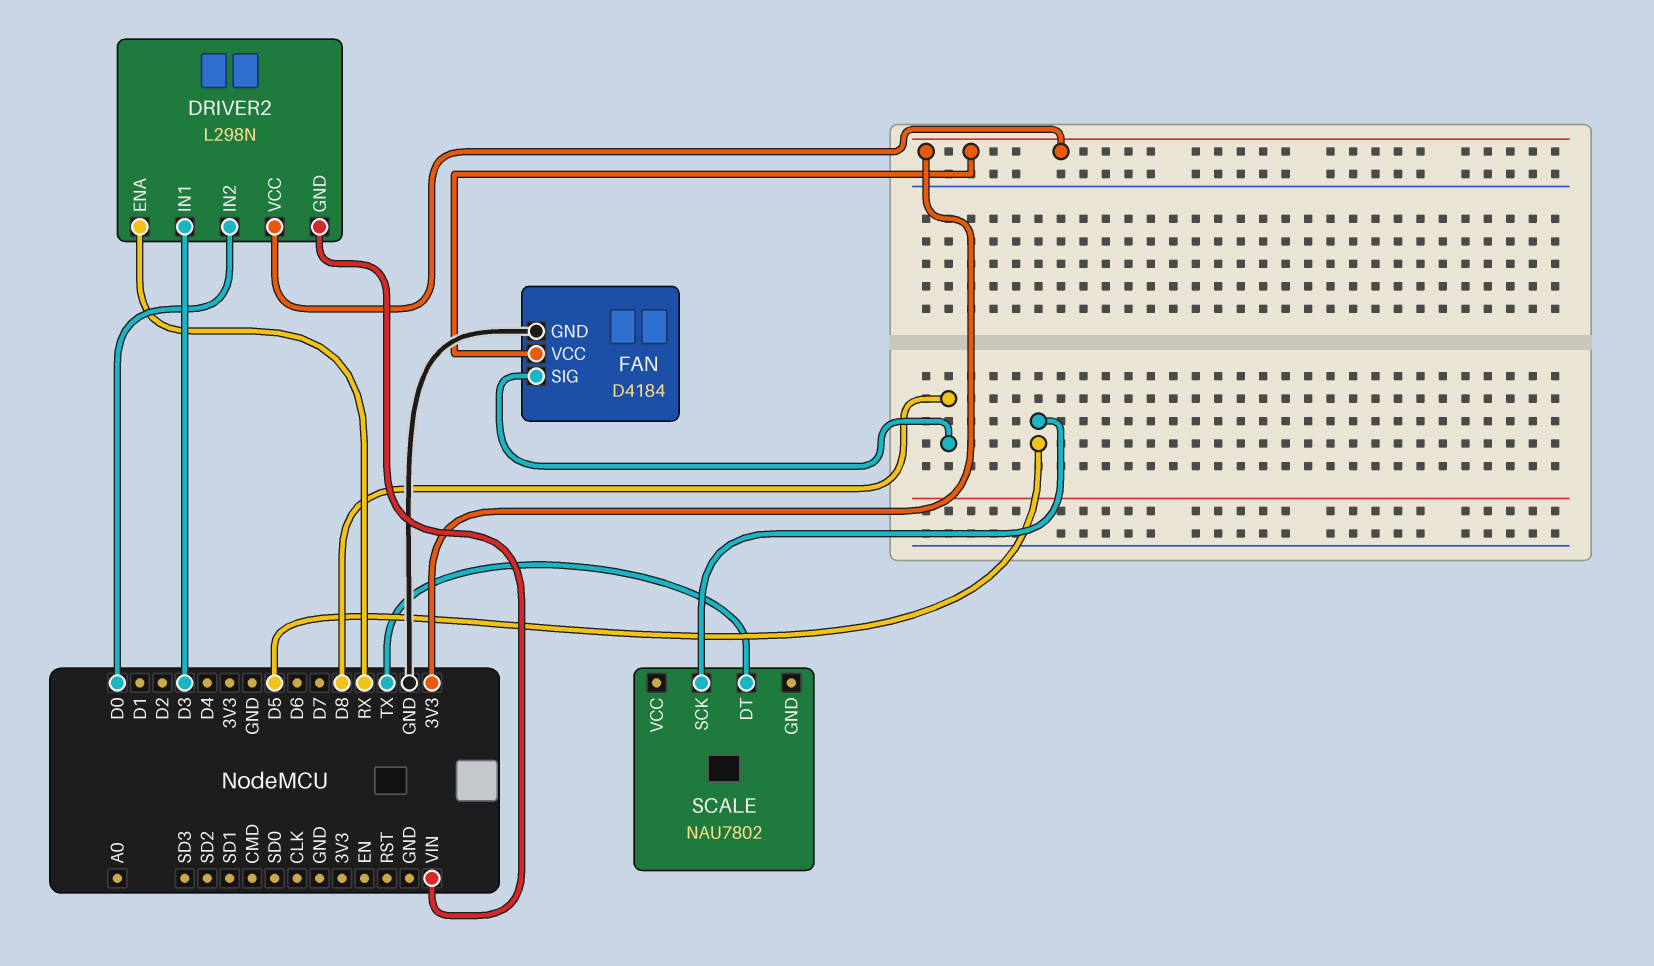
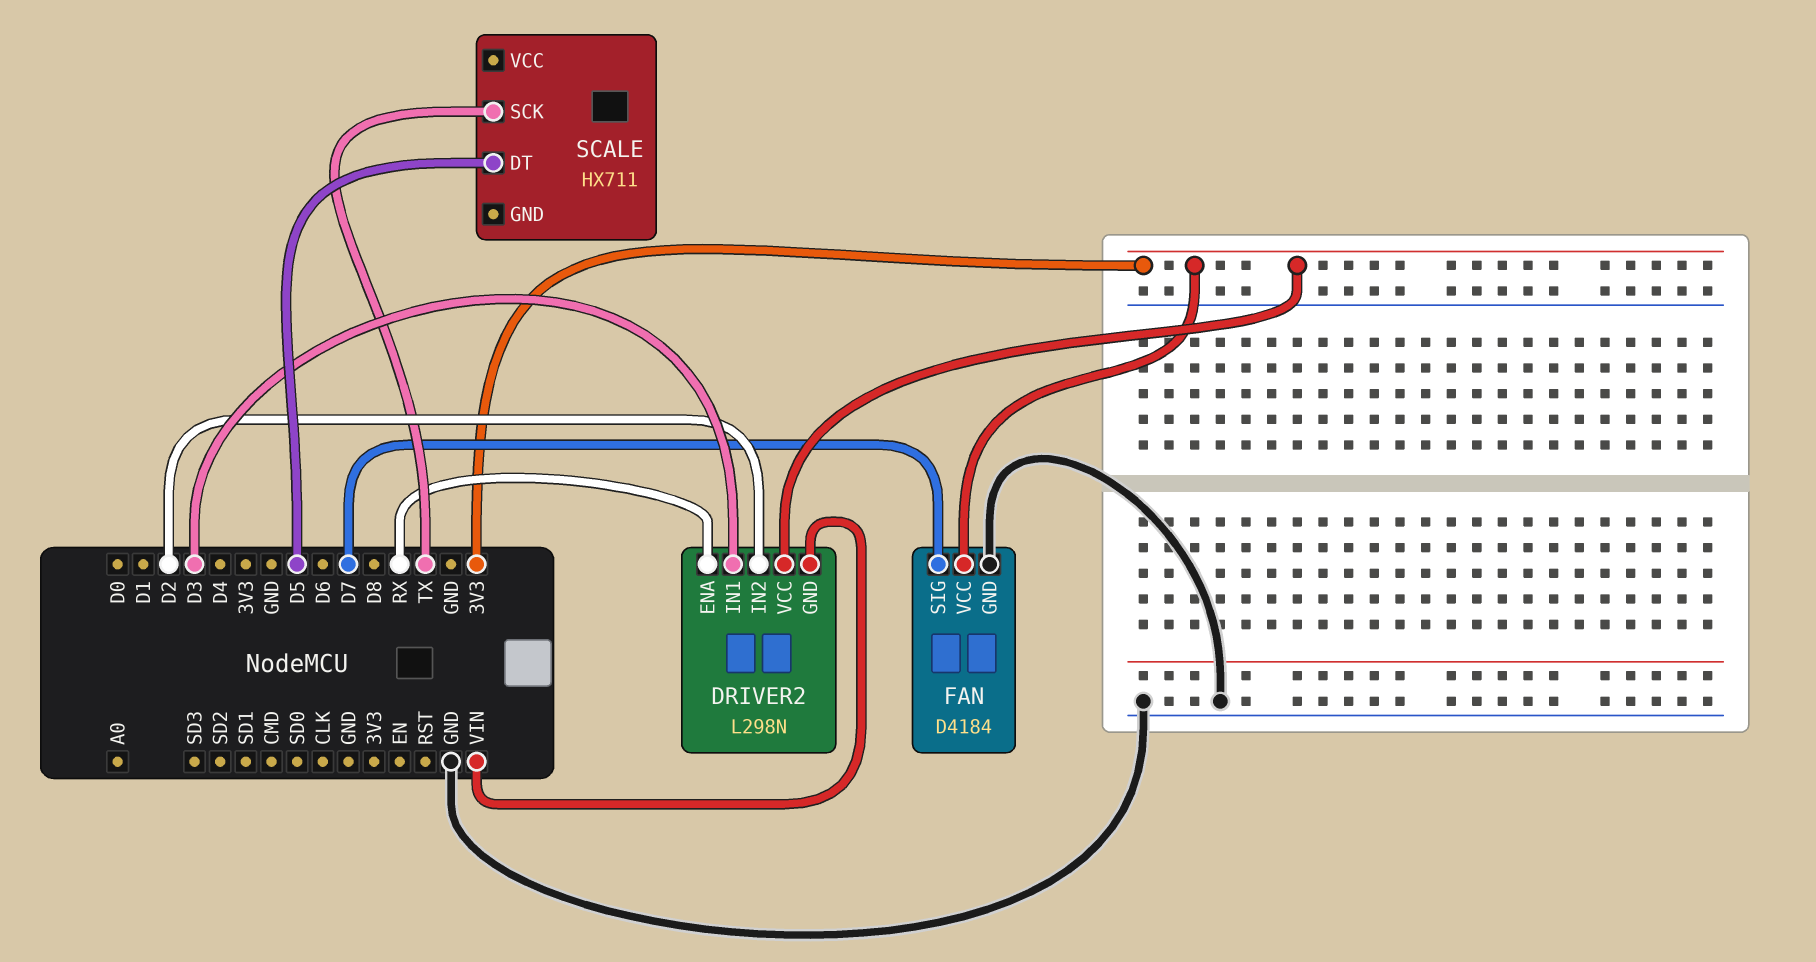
DRIVER2 pin IN2: D0 -> D2
FAN pin SIG: D8 -> D7
SCALE: NAU7802 -> HX711
SCALE pin DT: TX -> D5
SCALE pin SCK: D5 -> TX

